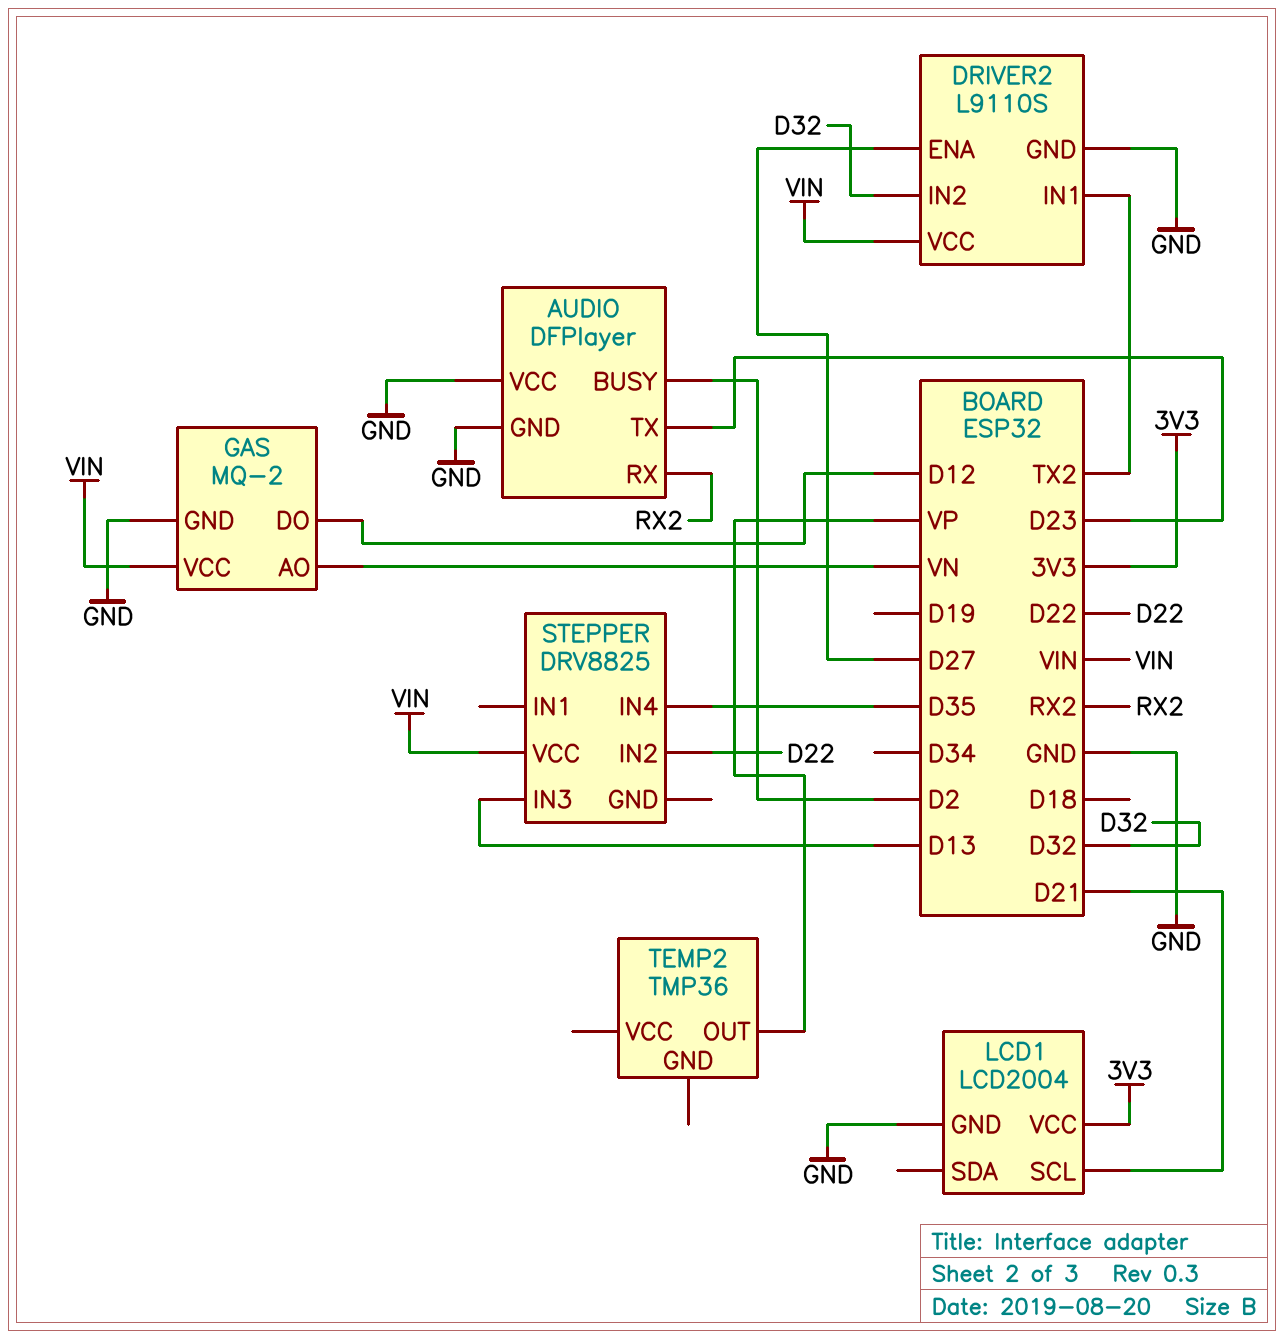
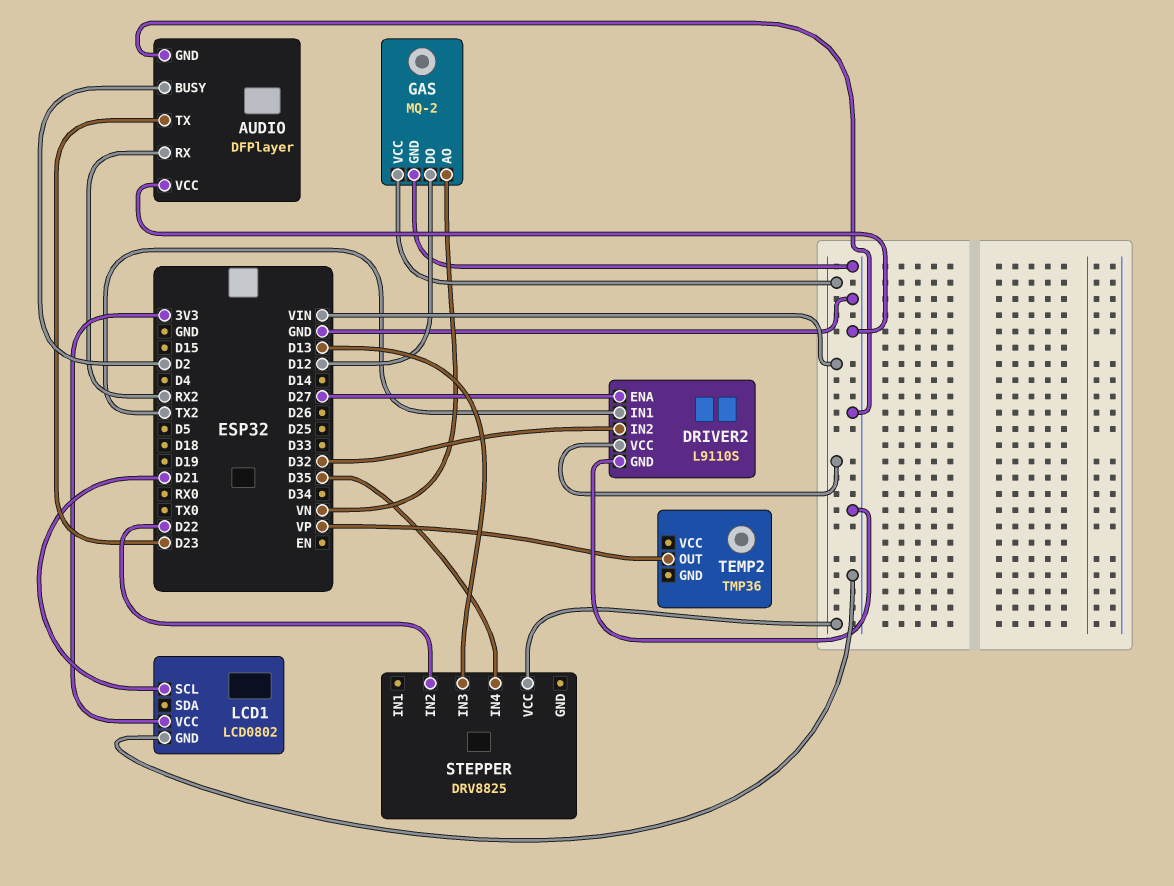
LCD1: LCD2004 -> LCD0802

